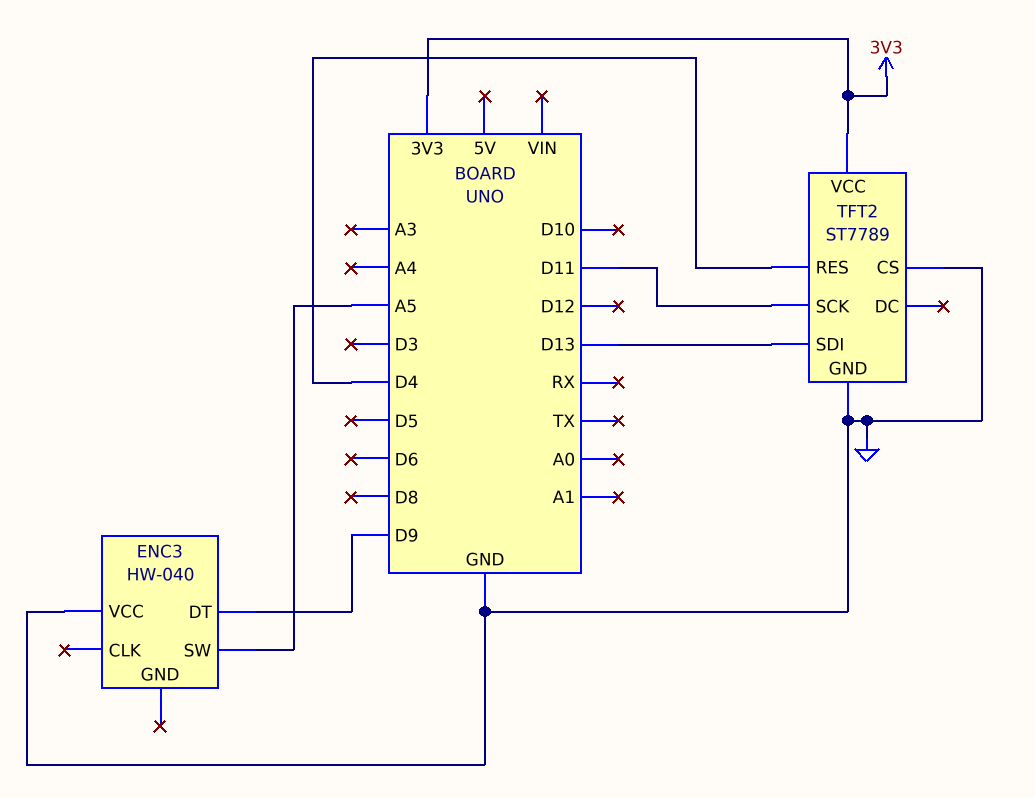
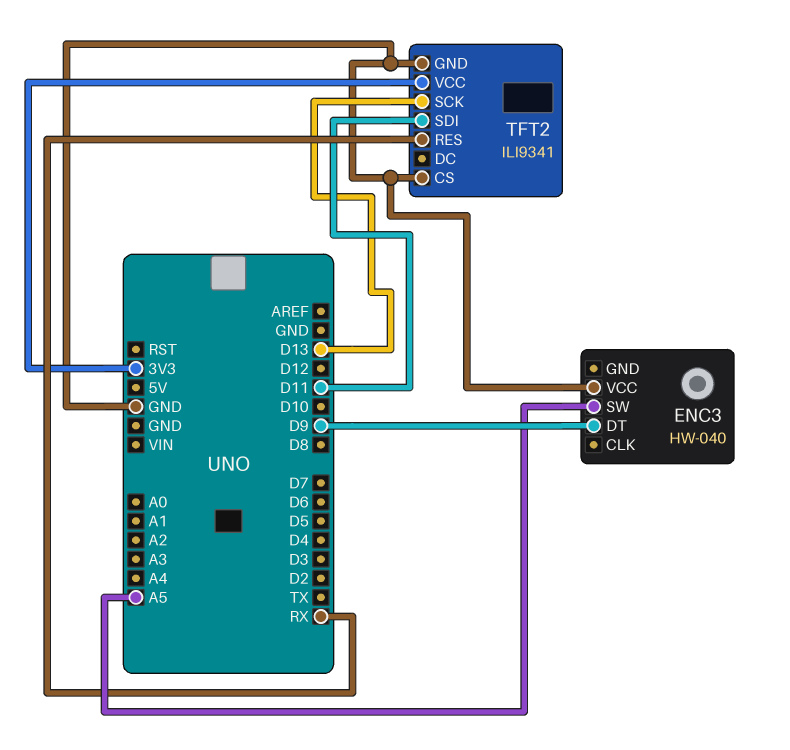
TFT2: ST7789 -> ILI9341
TFT2 pin RES: D4 -> RX
TFT2 pin SCK: D11 -> D13
TFT2 pin SDI: D13 -> D11

